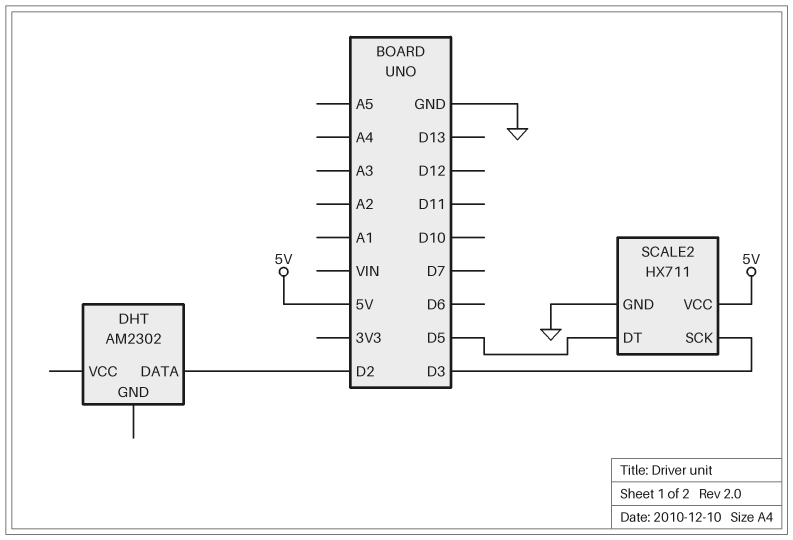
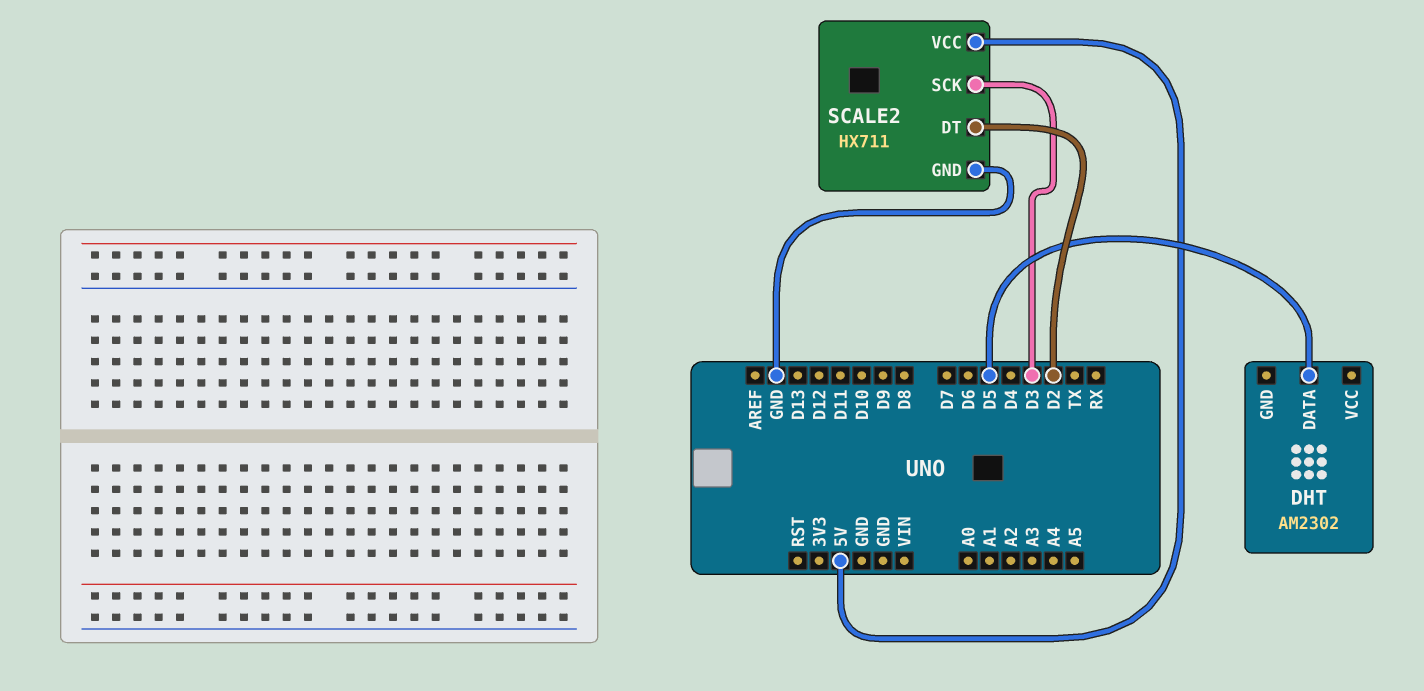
DHT pin DATA: D2 -> D5
SCALE2 pin DT: D5 -> D2

